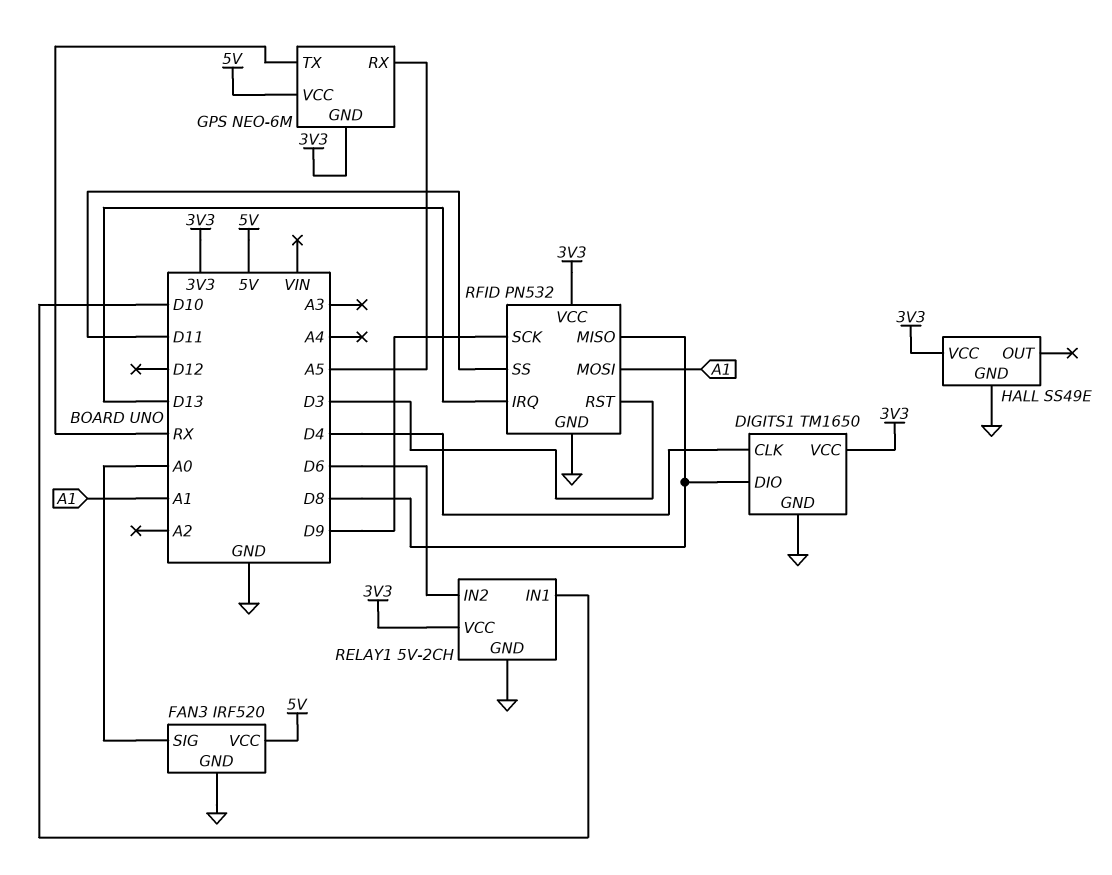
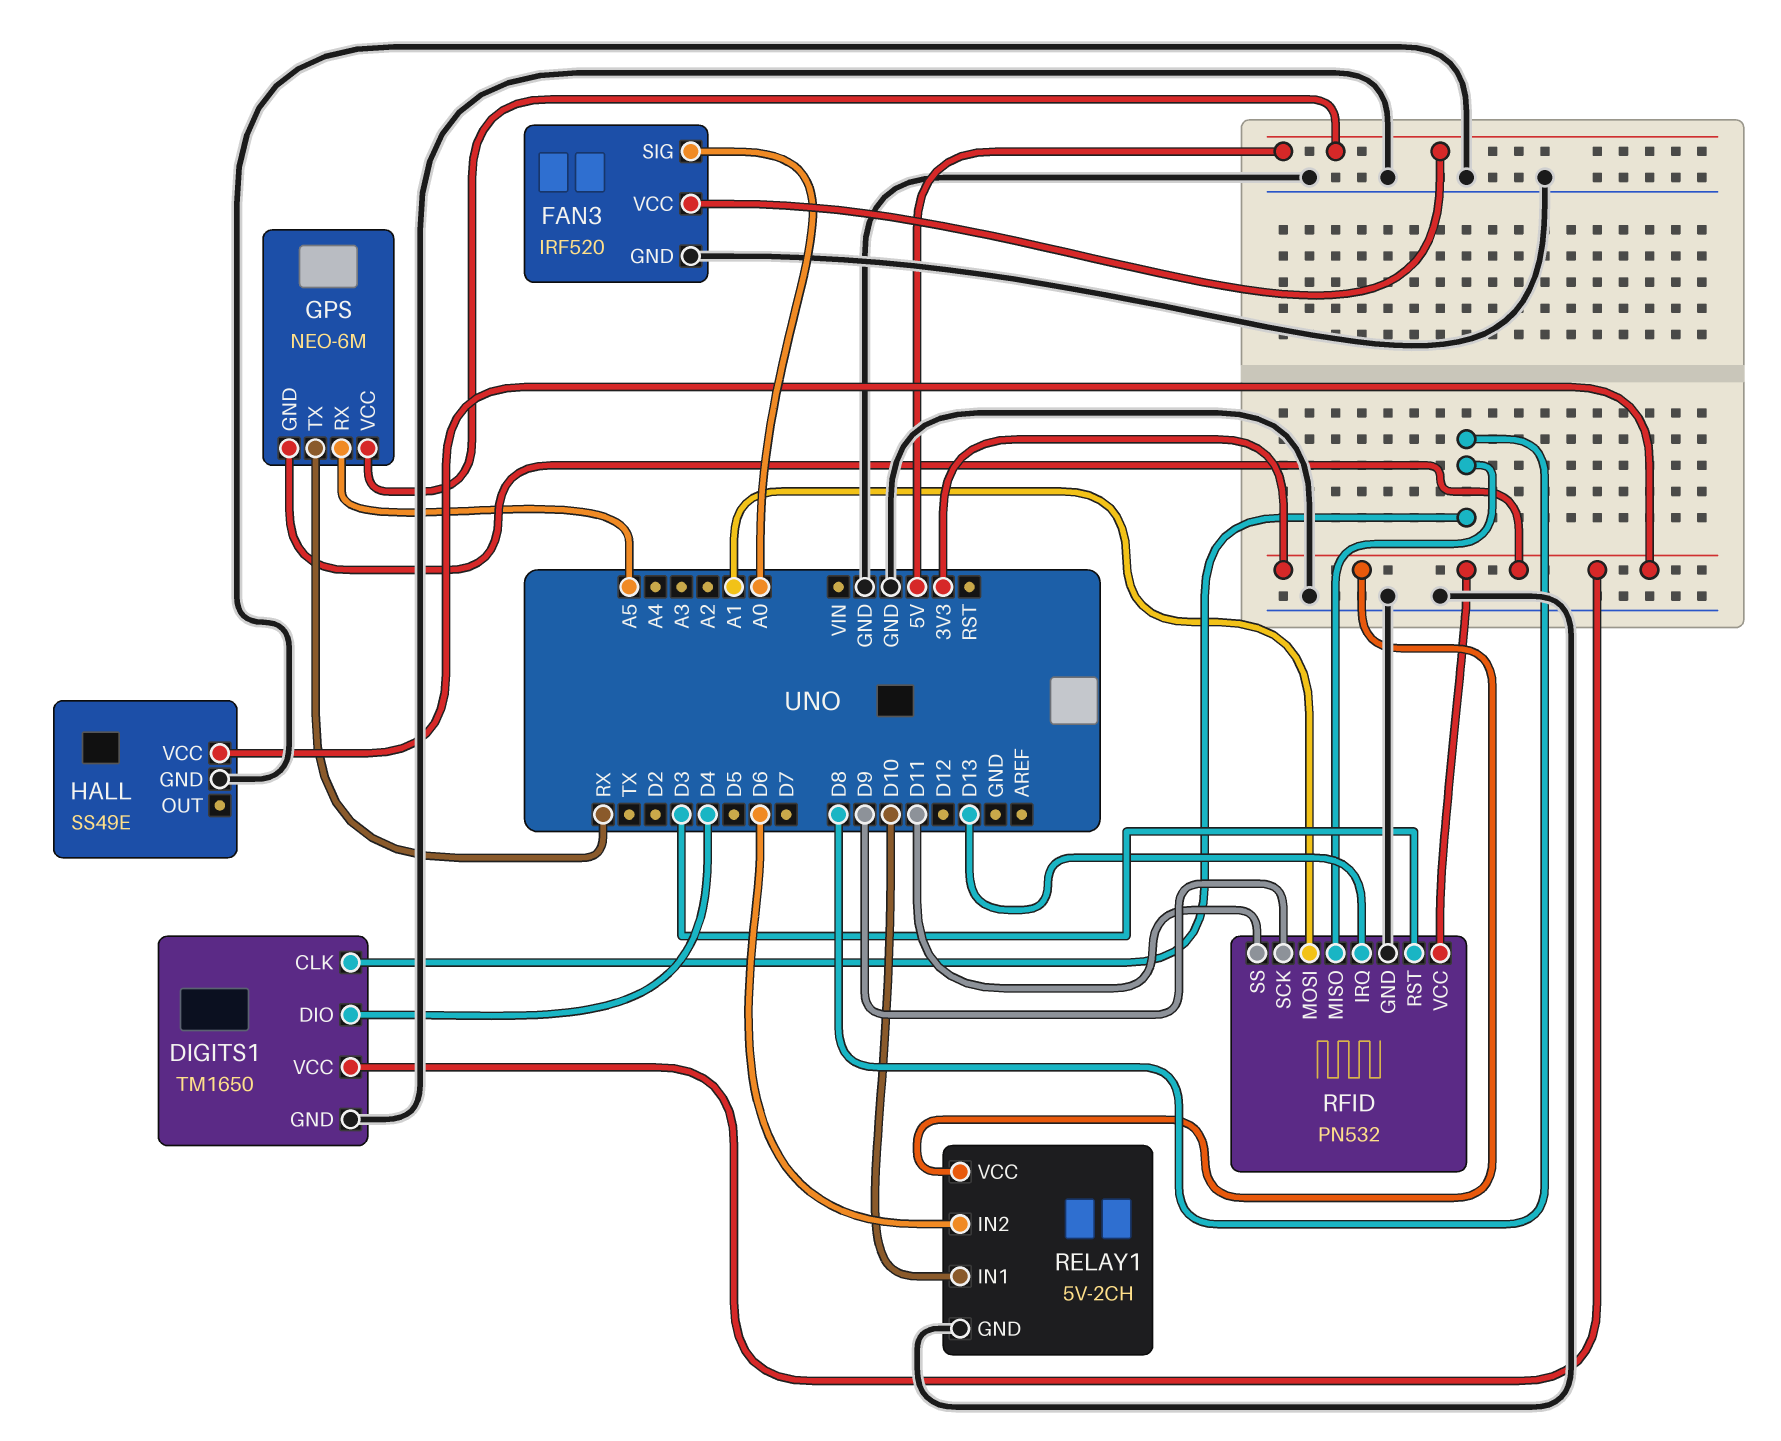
DIGITS1 pin CLK: D4 -> D8
DIGITS1 pin DIO: D8 -> D4

